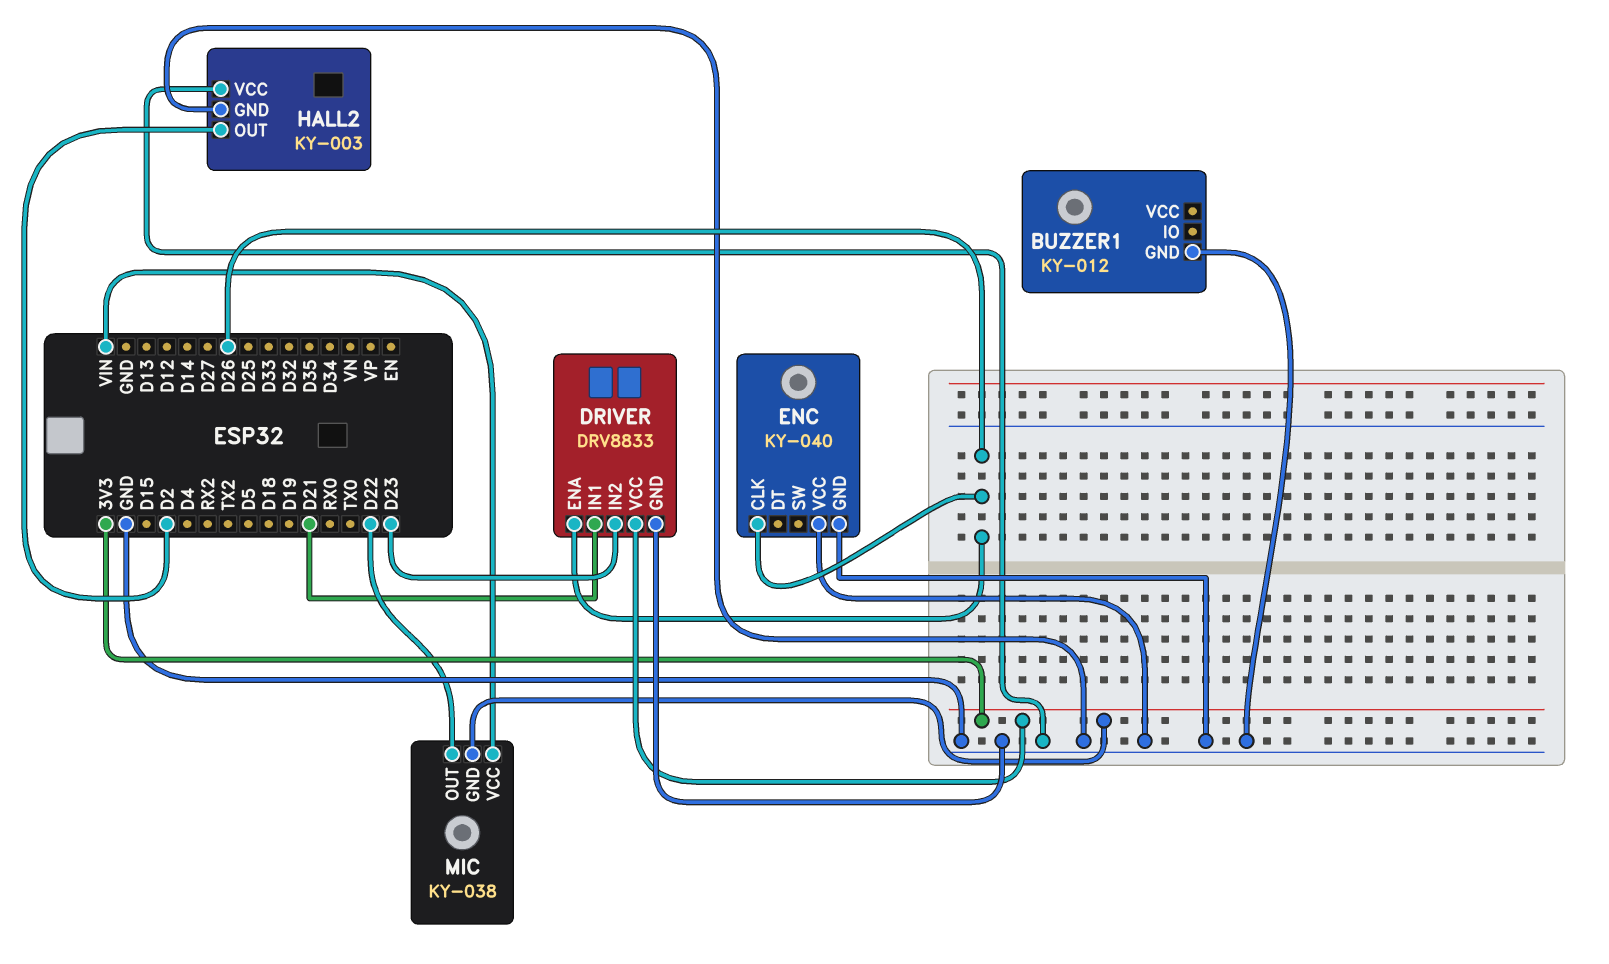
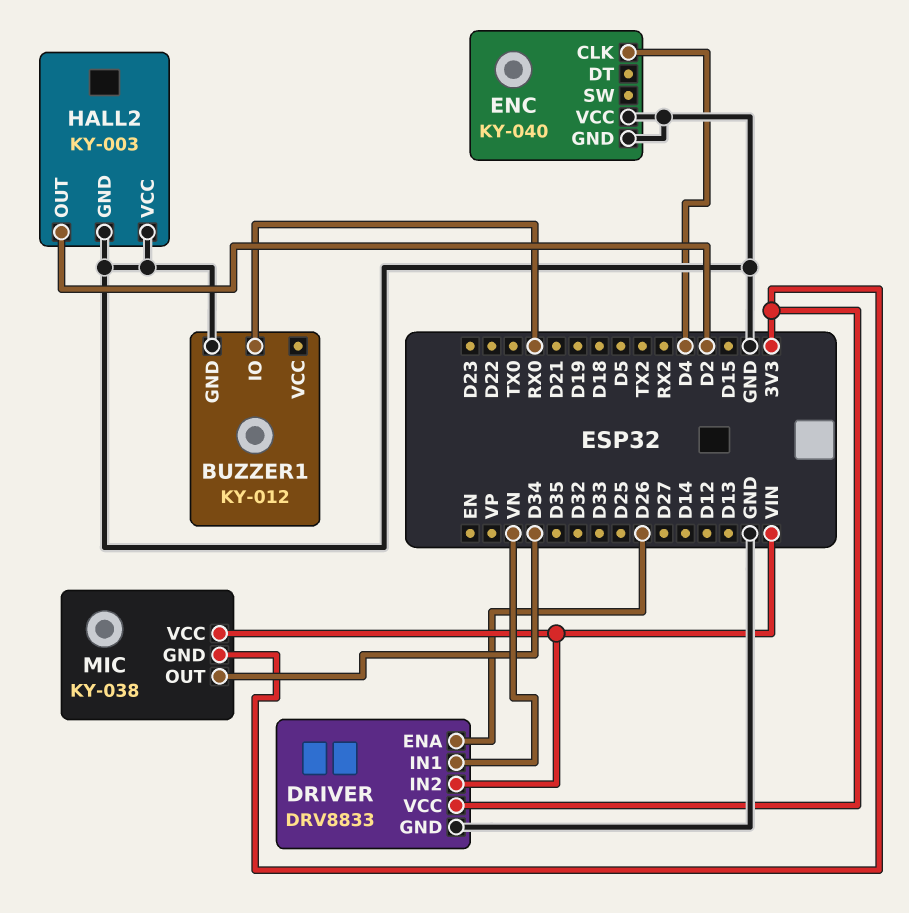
BUZZER1 pin IO: none -> RX0
DRIVER pin IN1: D21 -> VN
DRIVER pin IN2: D23 -> VIN
ENC pin CLK: D26 -> D4
MIC pin OUT: D22 -> D34

